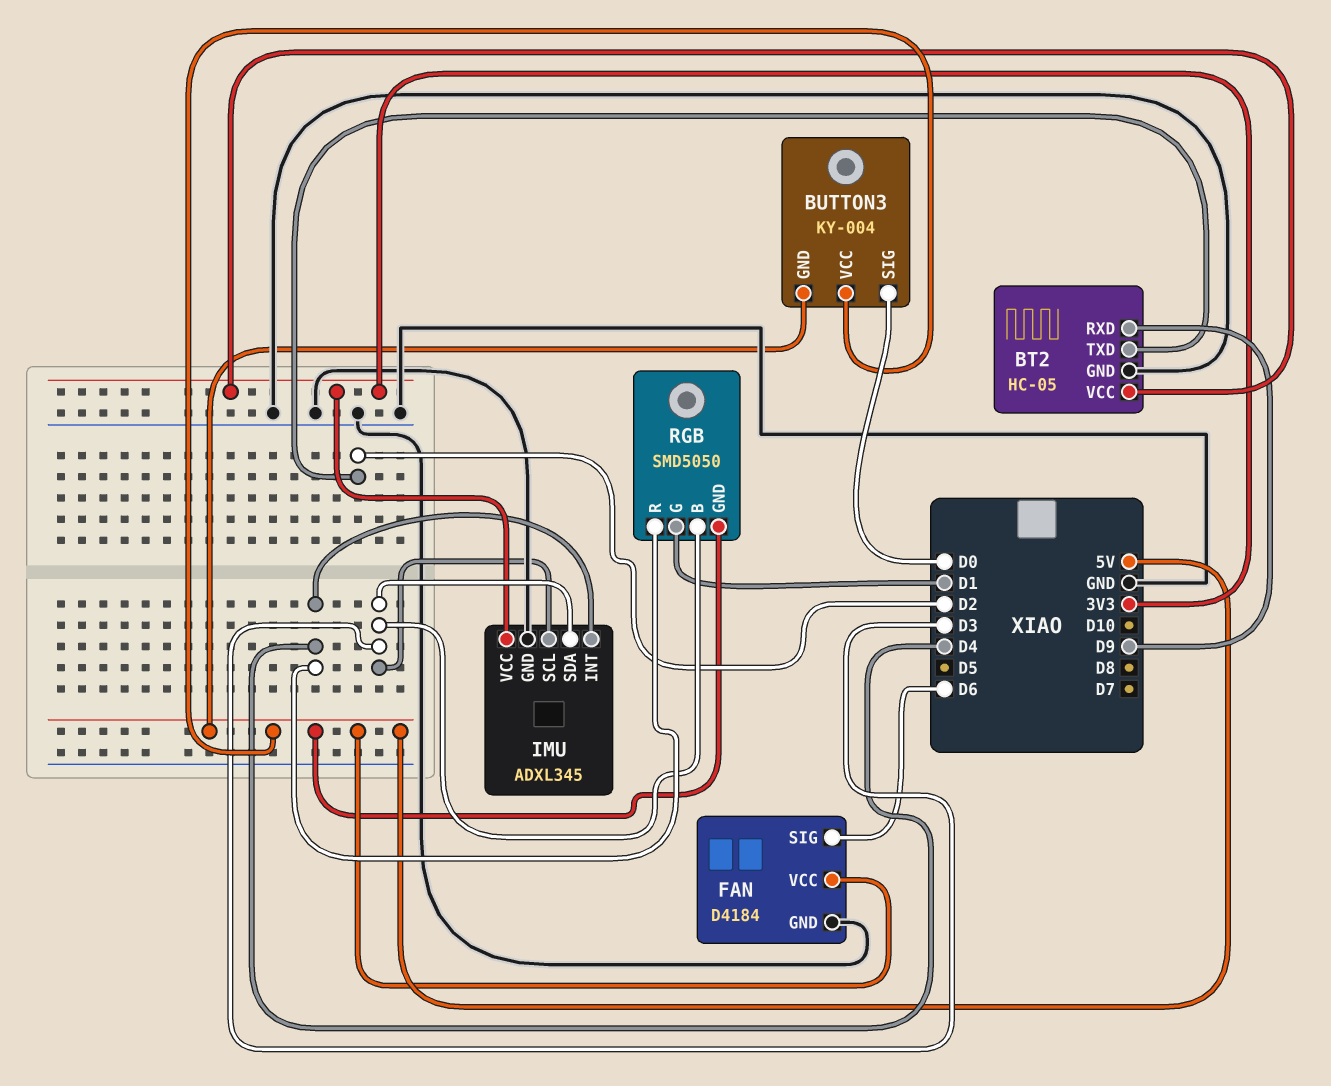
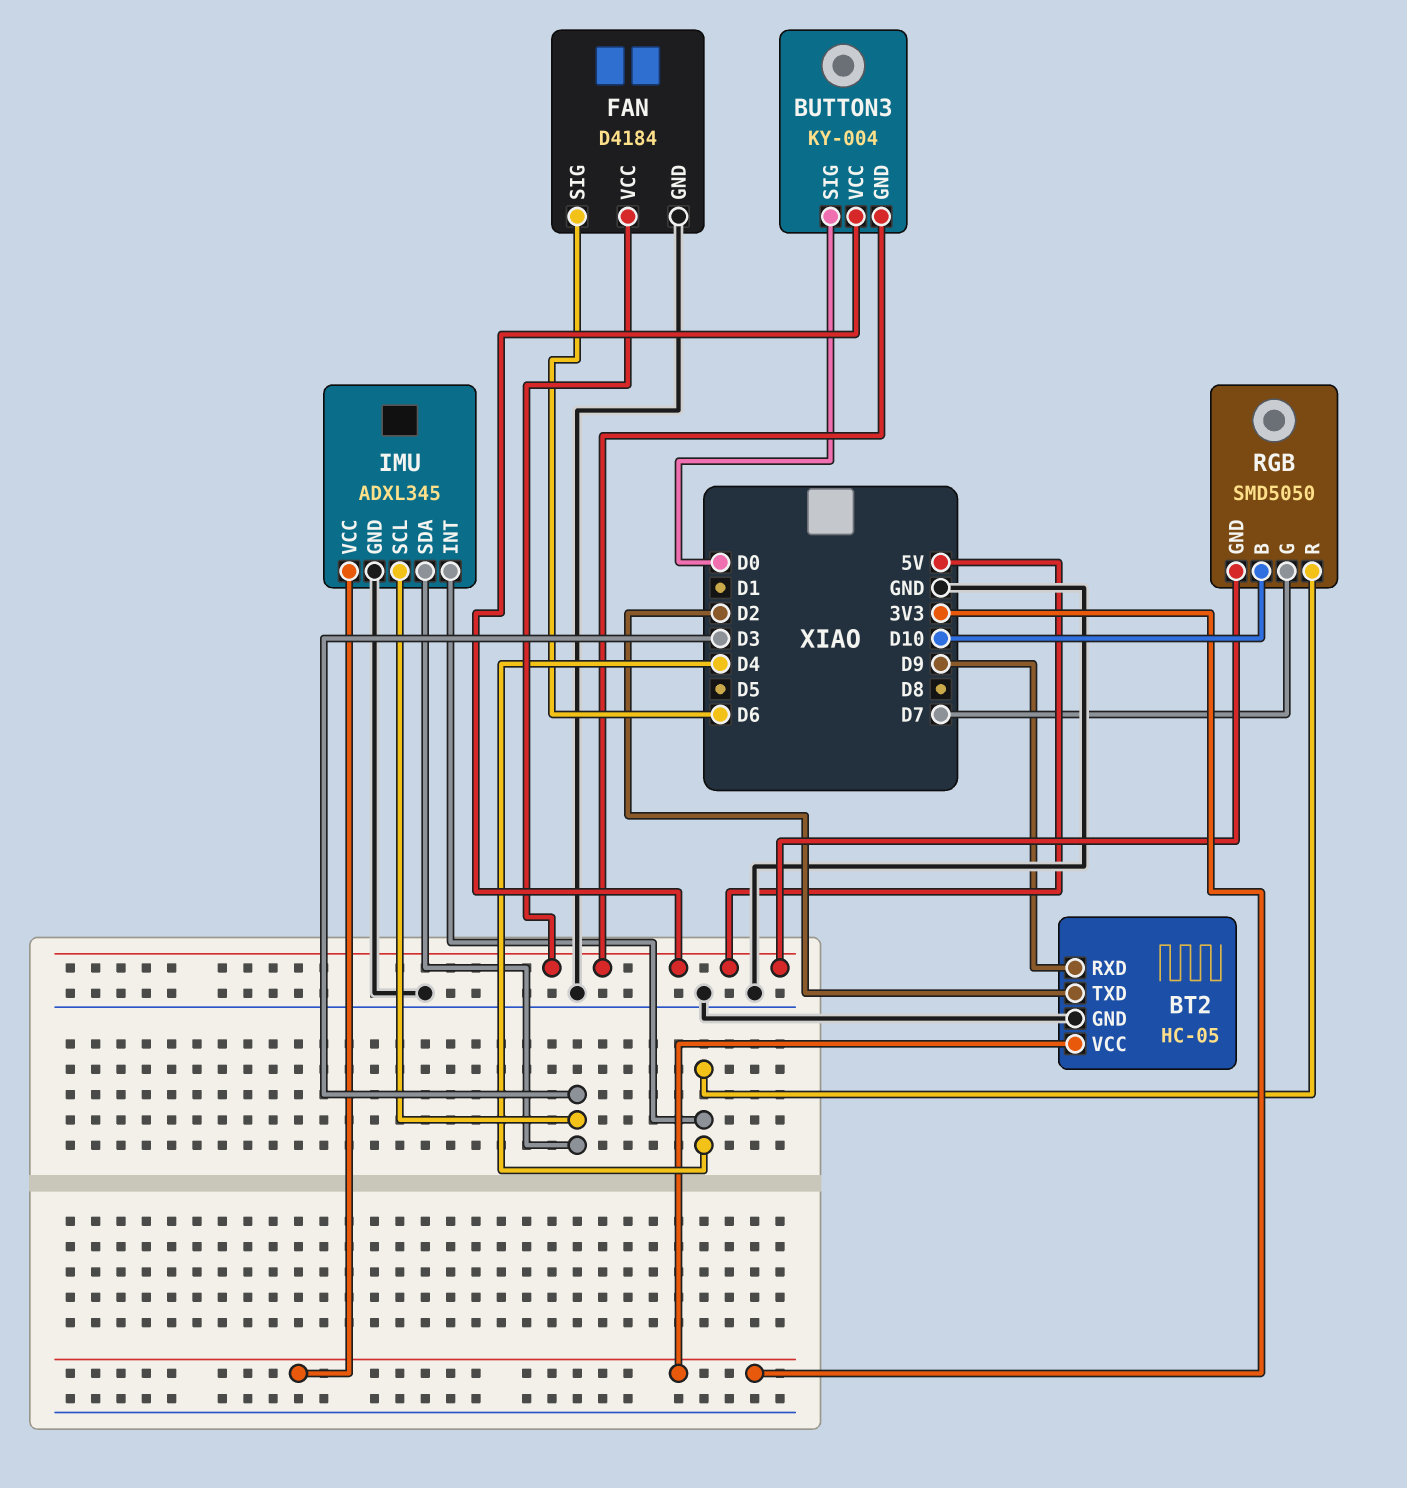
RGB pin B: D3 -> D10
RGB pin G: D1 -> D7

